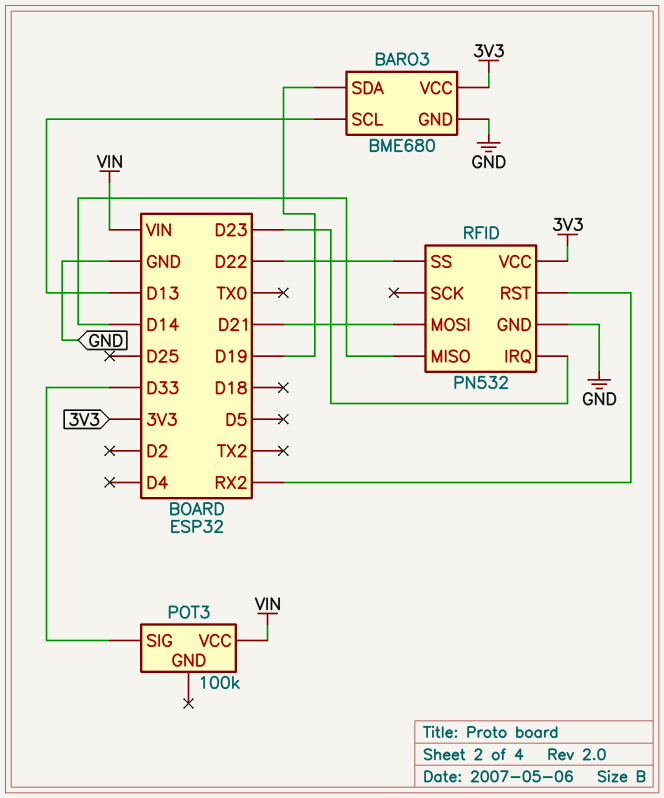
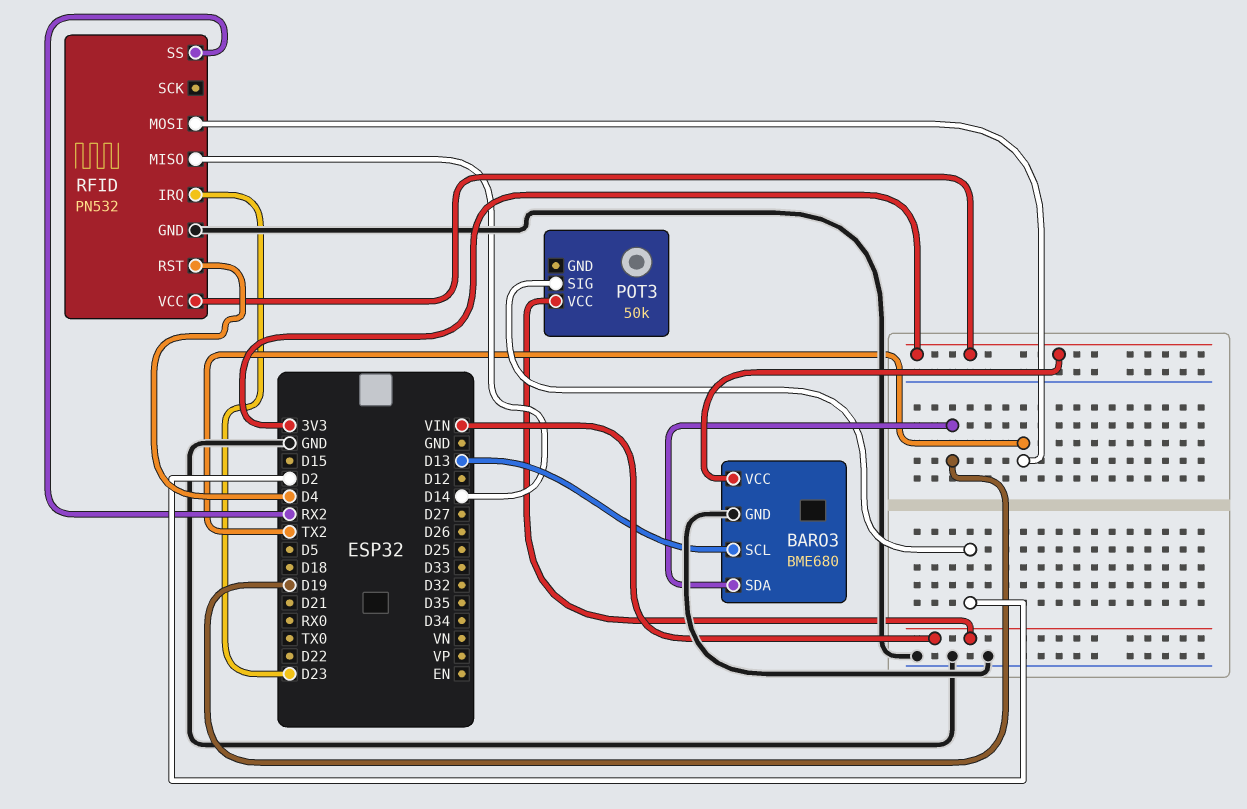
POT3: 100k -> 50k
POT3 pin SIG: D33 -> D2
RFID pin MOSI: D21 -> TX2
RFID pin RST: RX2 -> D4
RFID pin SS: D22 -> RX2

